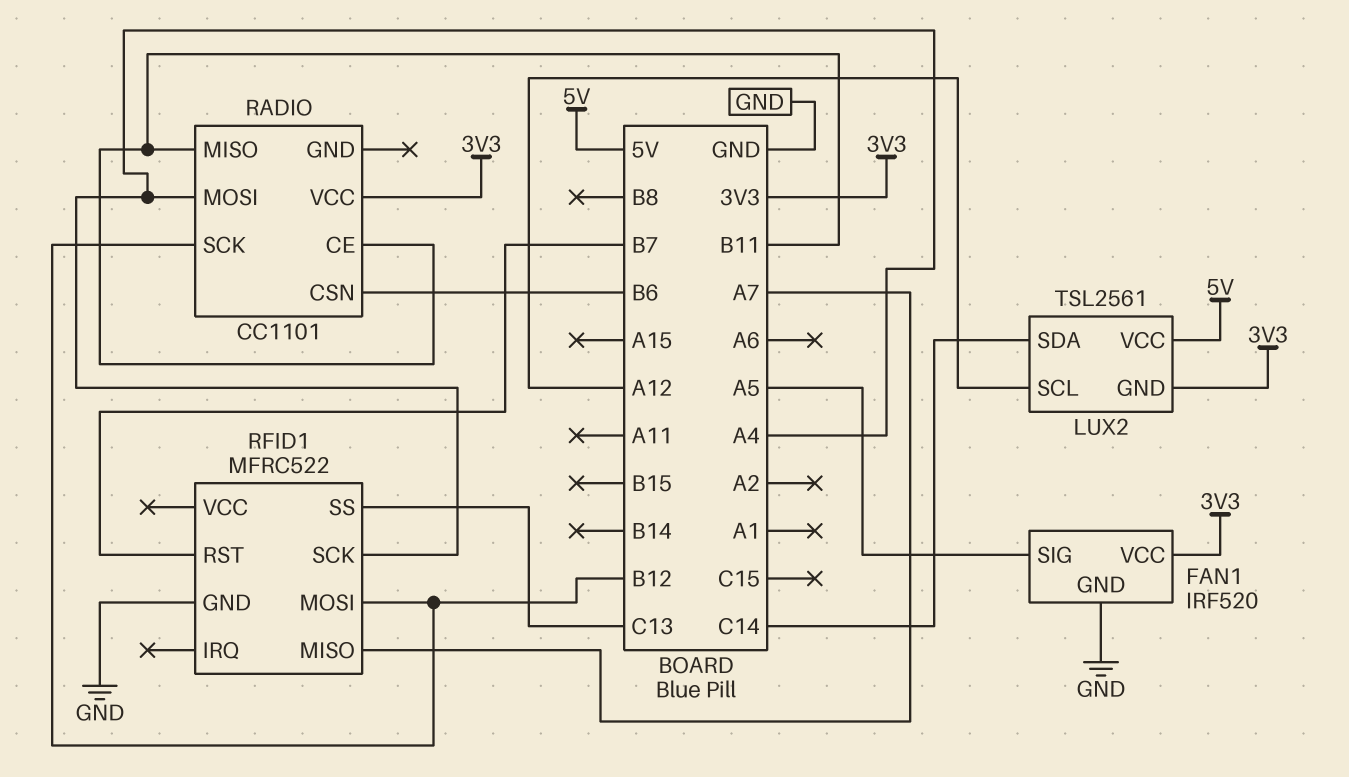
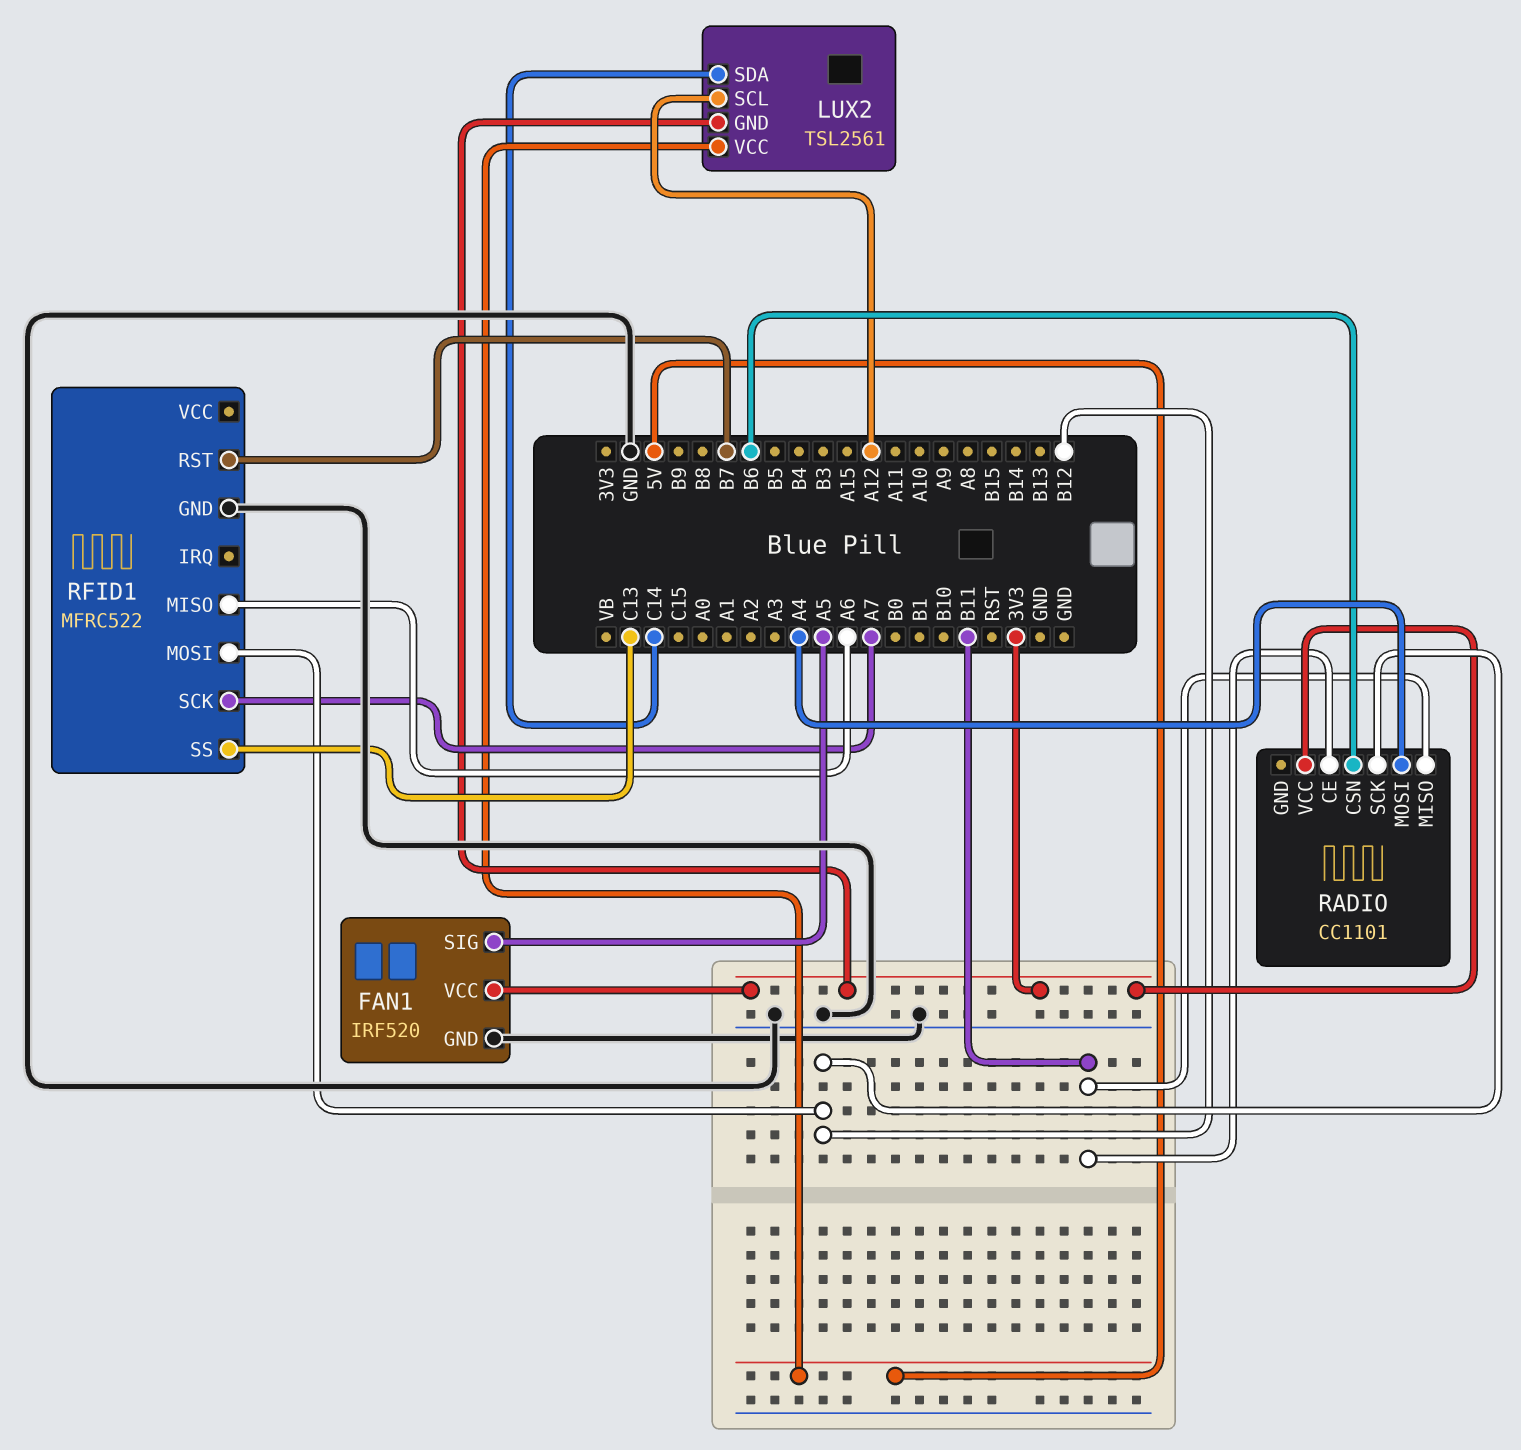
RFID1 pin MISO: A7 -> A6
RFID1 pin SCK: A4 -> A7

